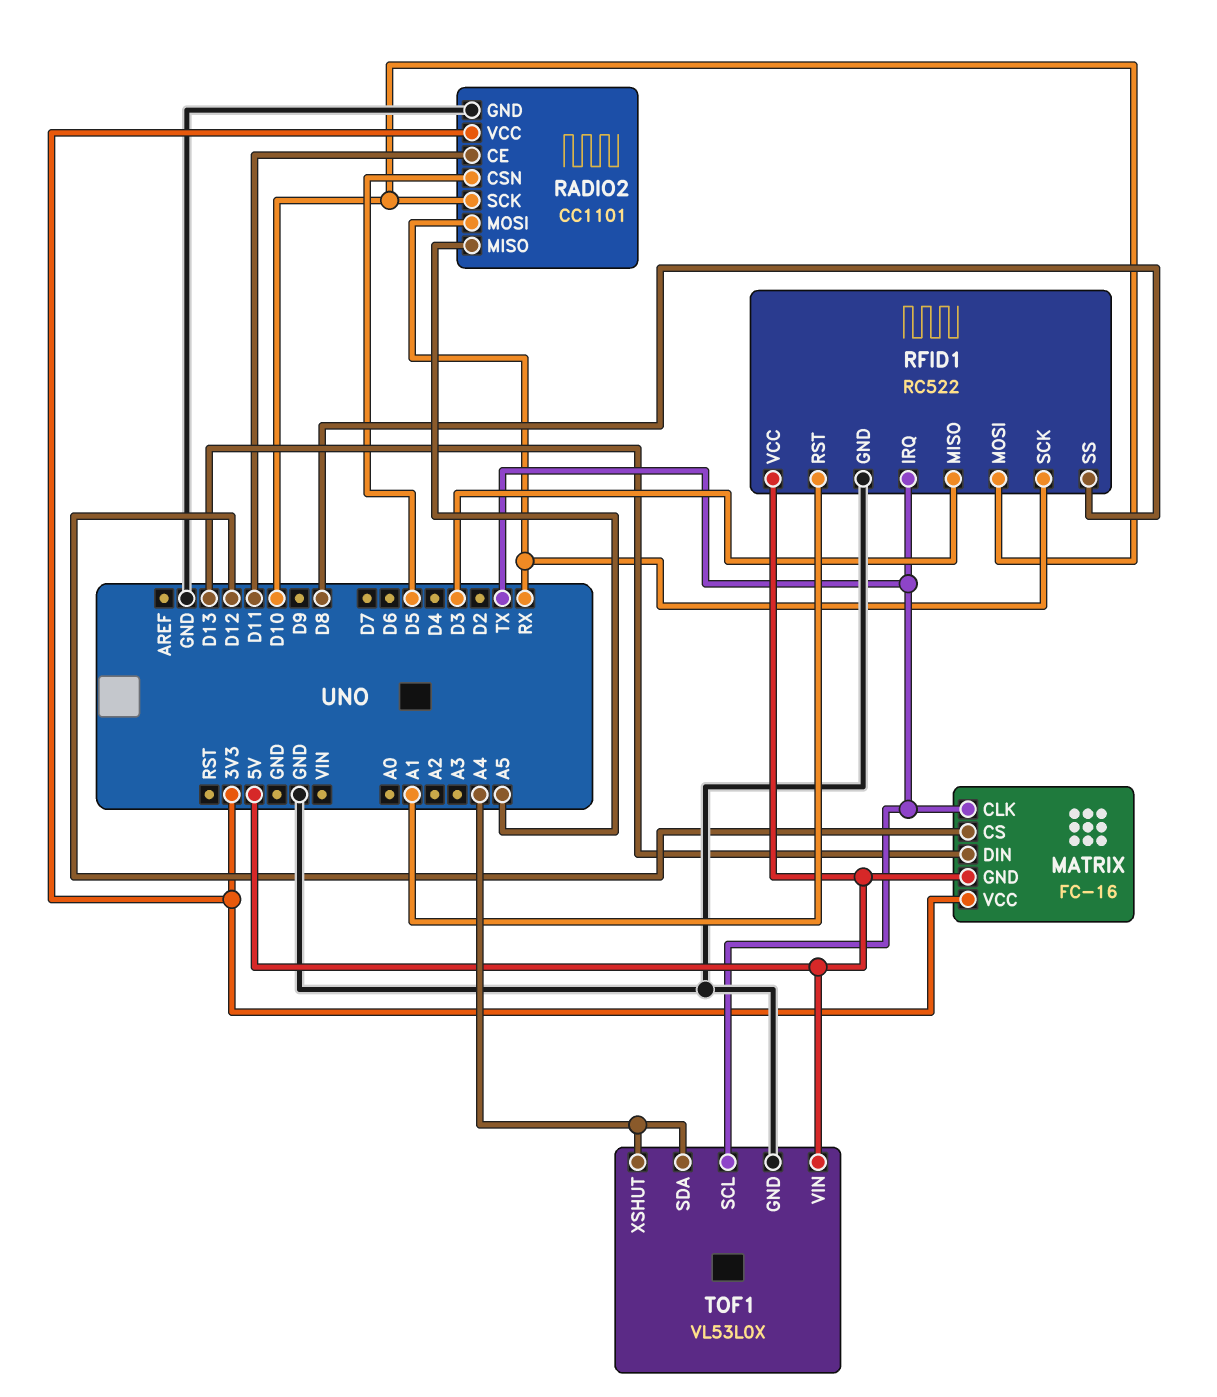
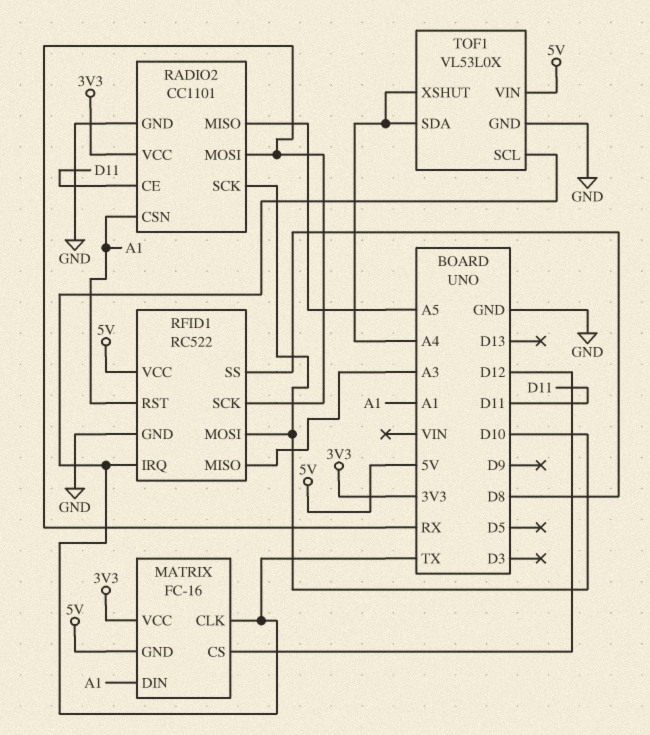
MATRIX pin DIN: D13 -> A1
RADIO2 pin CSN: D5 -> A1
RFID1 pin MISO: D3 -> A3

